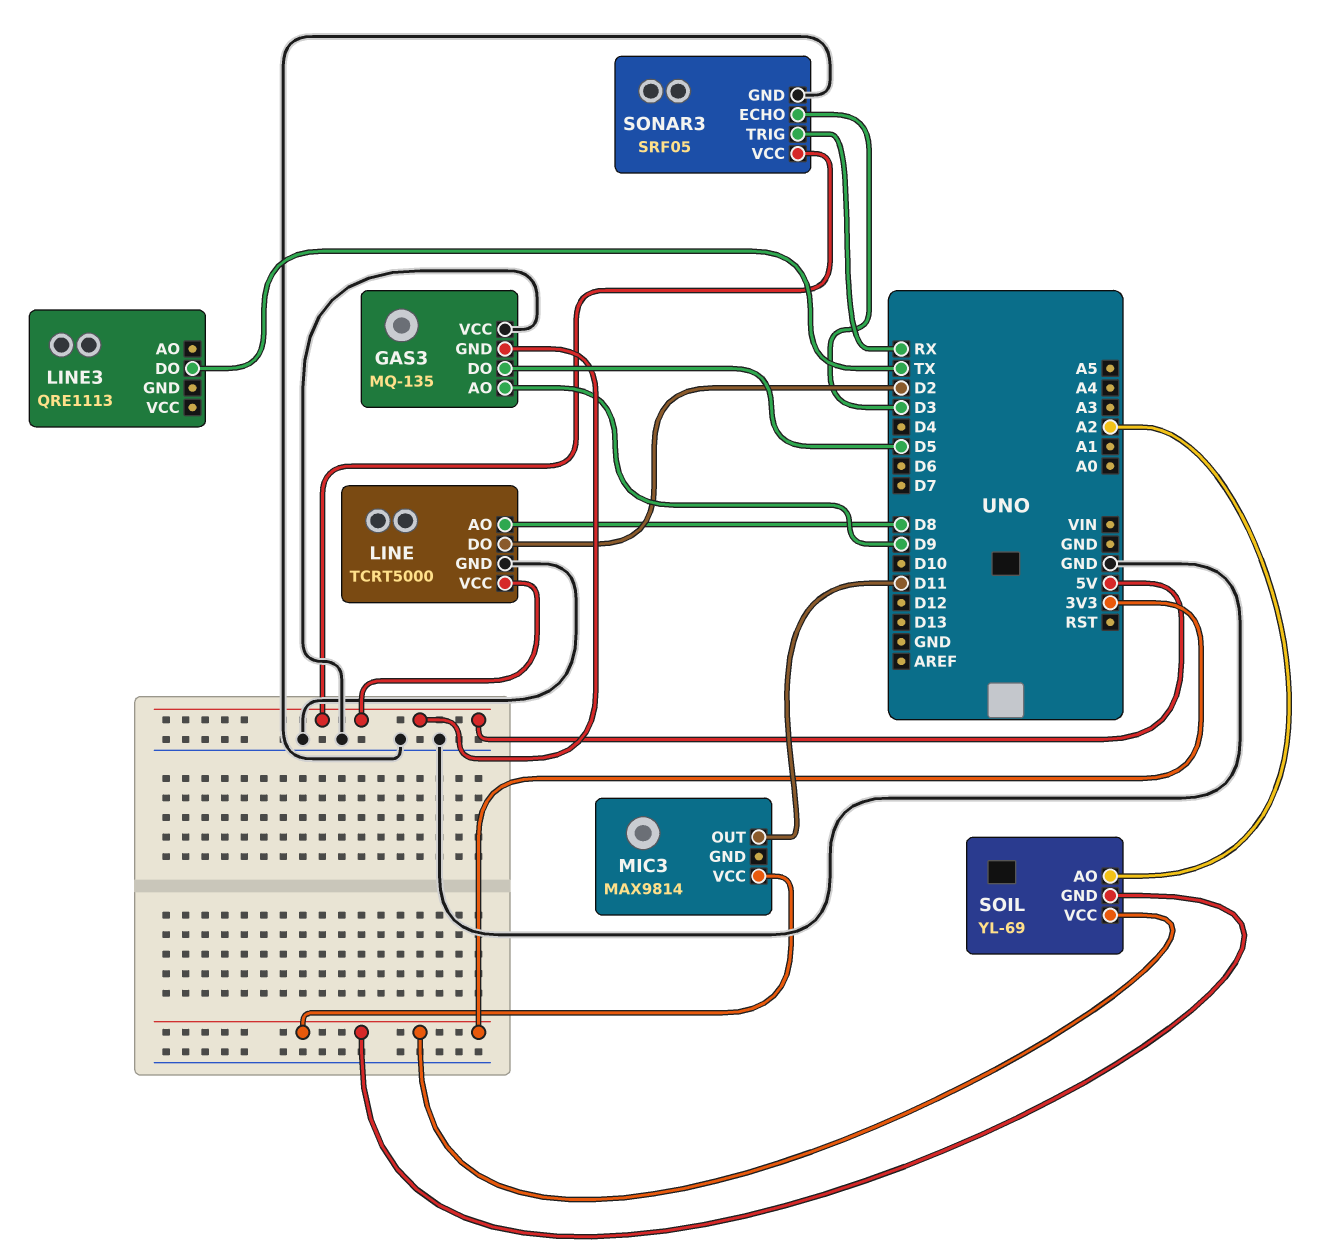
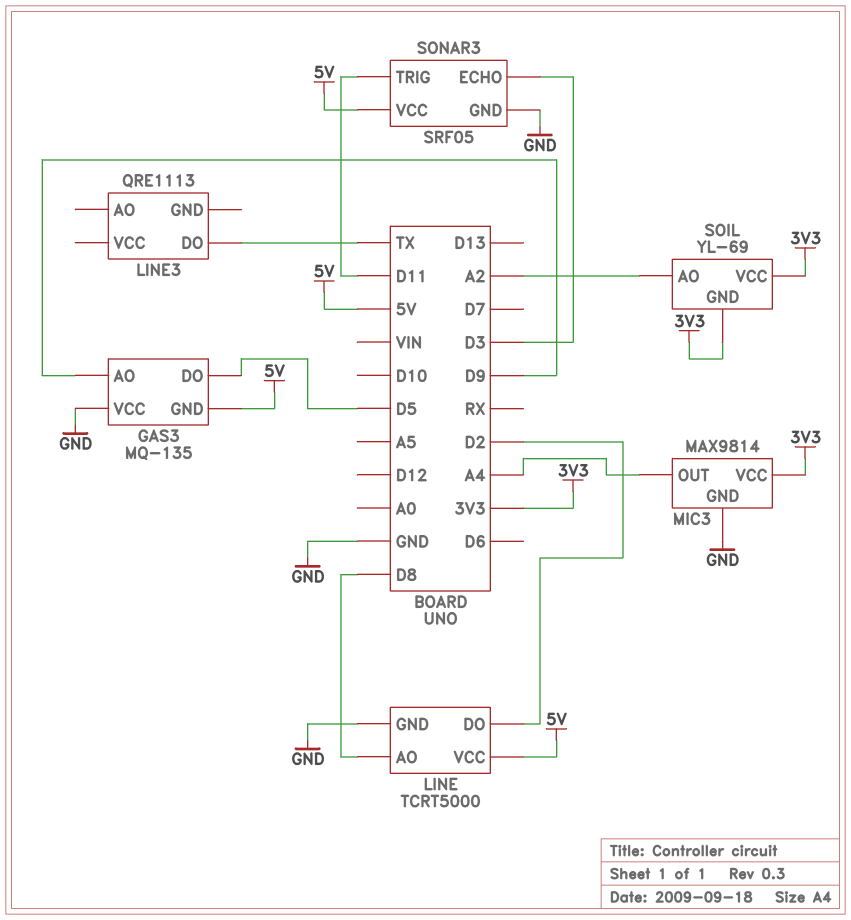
MIC3 pin GND: none -> GND
MIC3 pin OUT: D11 -> A4
SONAR3 pin TRIG: RX -> D11

